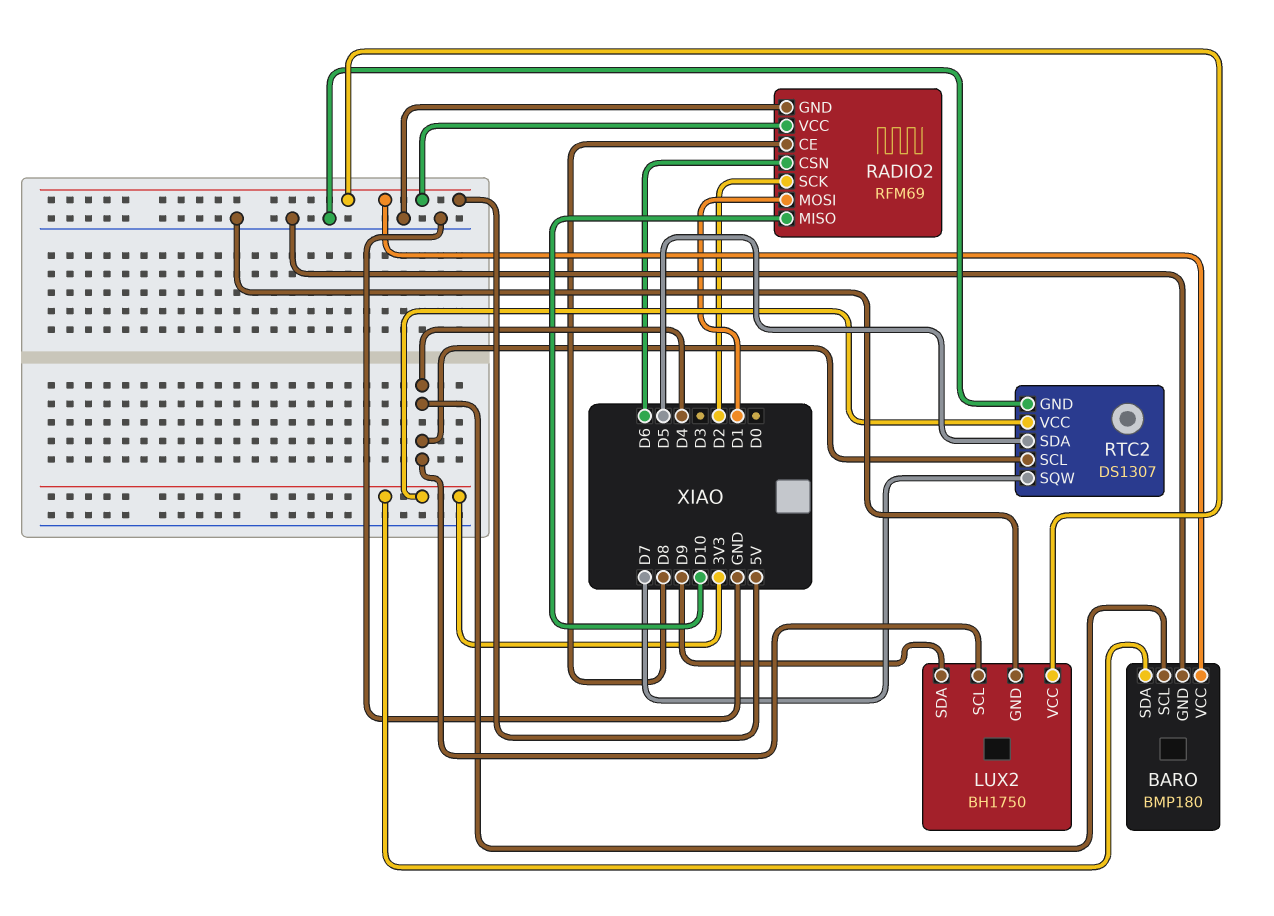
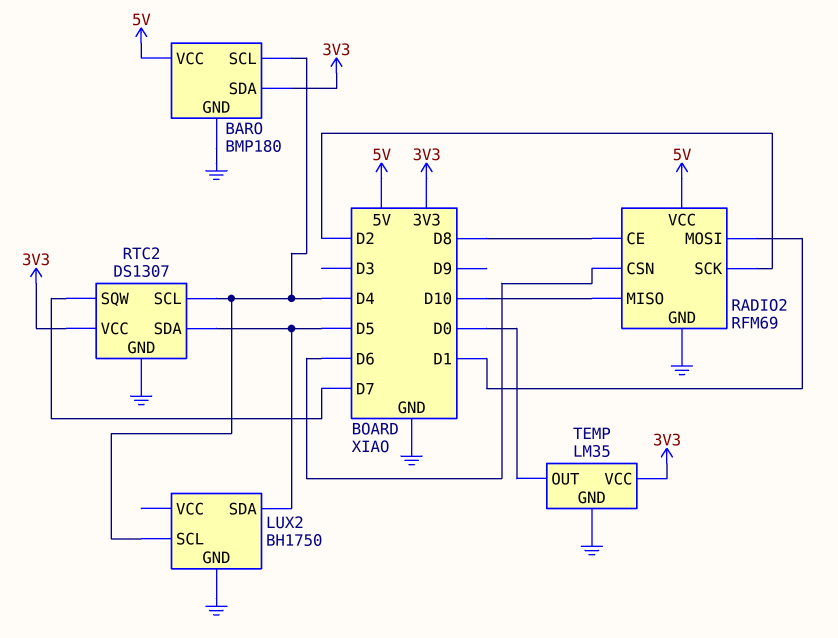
LUX2 pin SDA: D9 -> D5
LUX2 pin VCC: 5V -> none
TEMP: none -> LM35
TEMP pin GND: none -> GND
TEMP pin OUT: none -> D0
TEMP pin VCC: none -> 3V3

